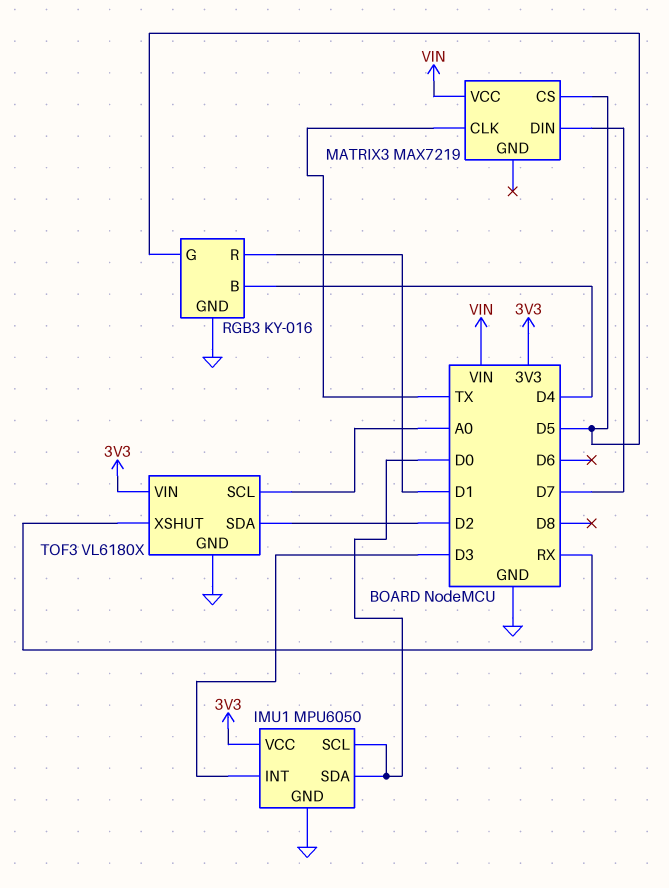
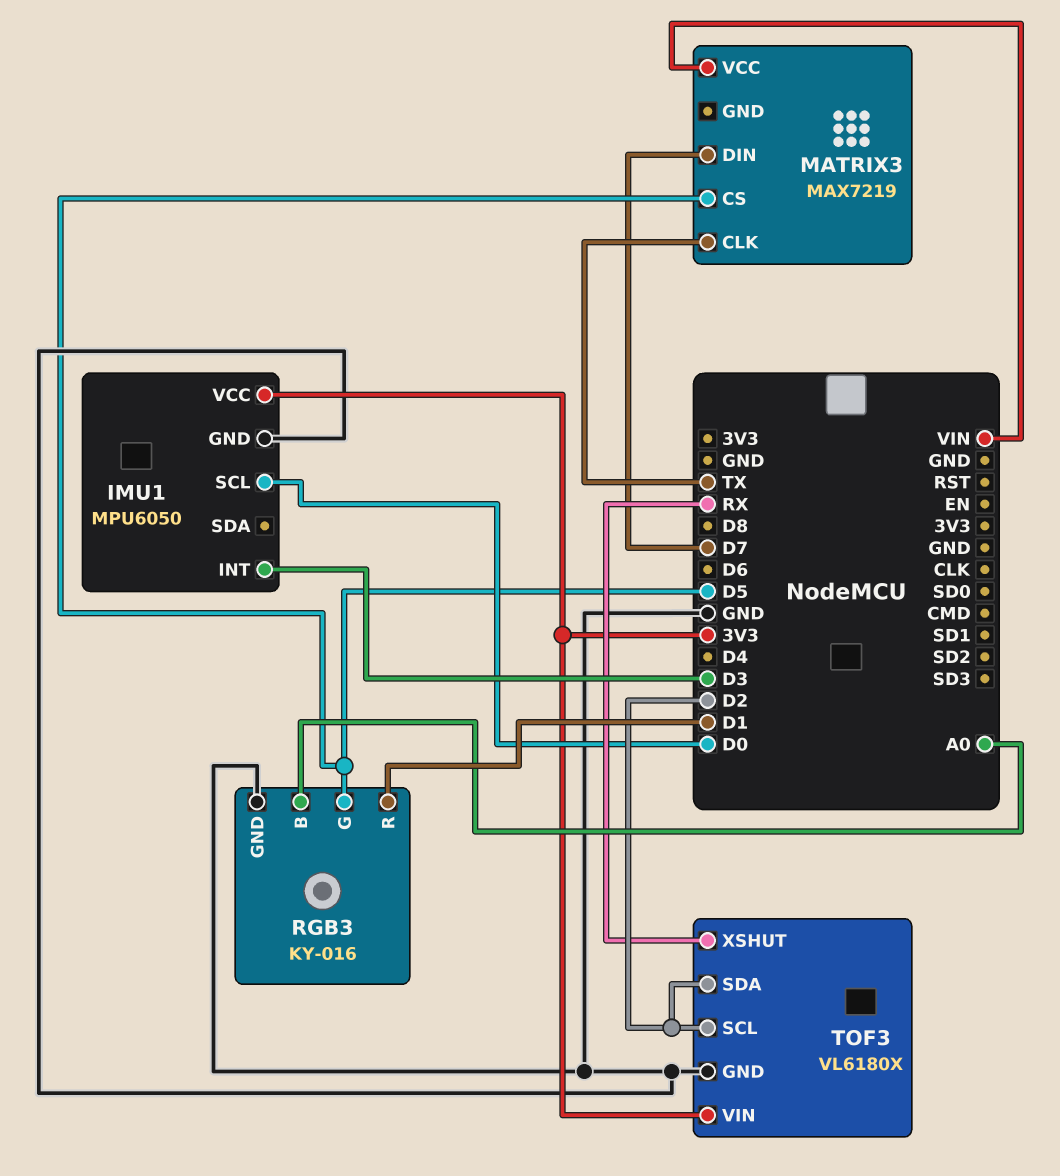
IMU1 pin SDA: D0 -> none
RGB3 pin B: D4 -> A0
TOF3 pin SCL: A0 -> D2

